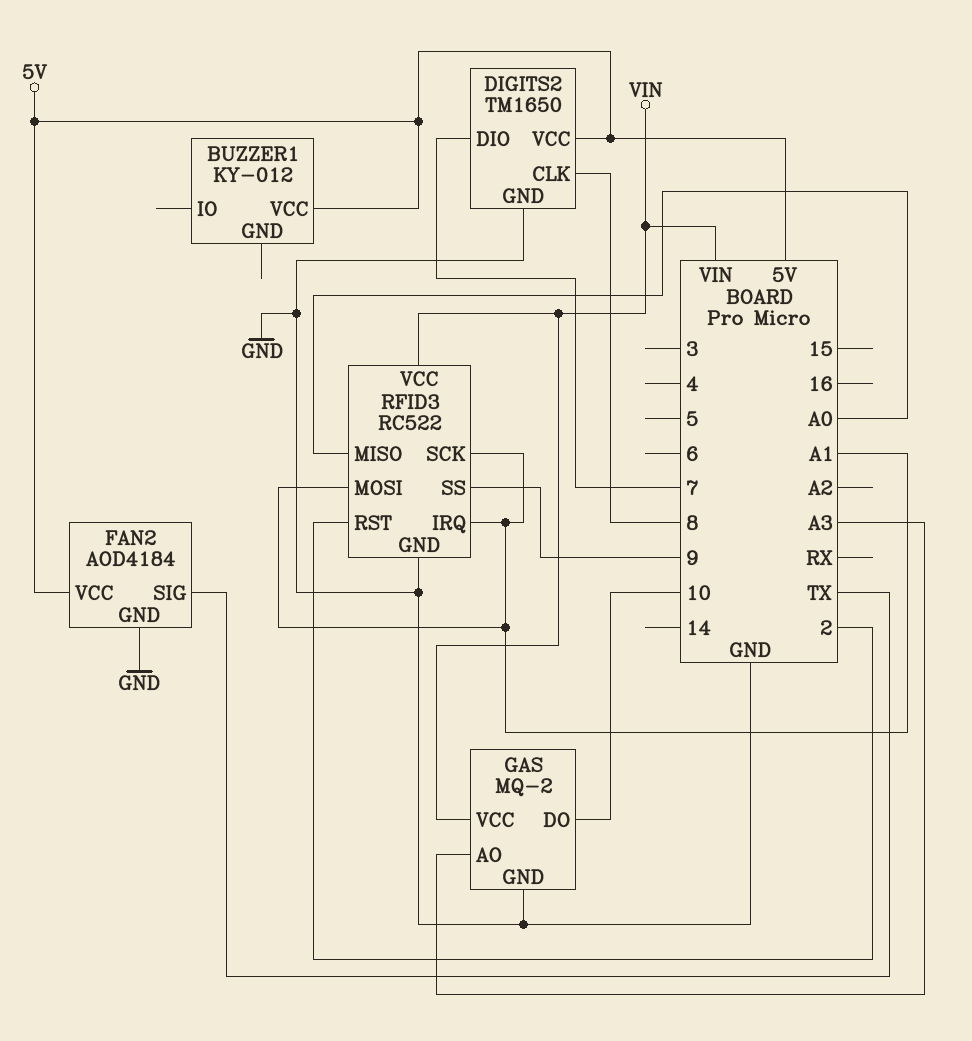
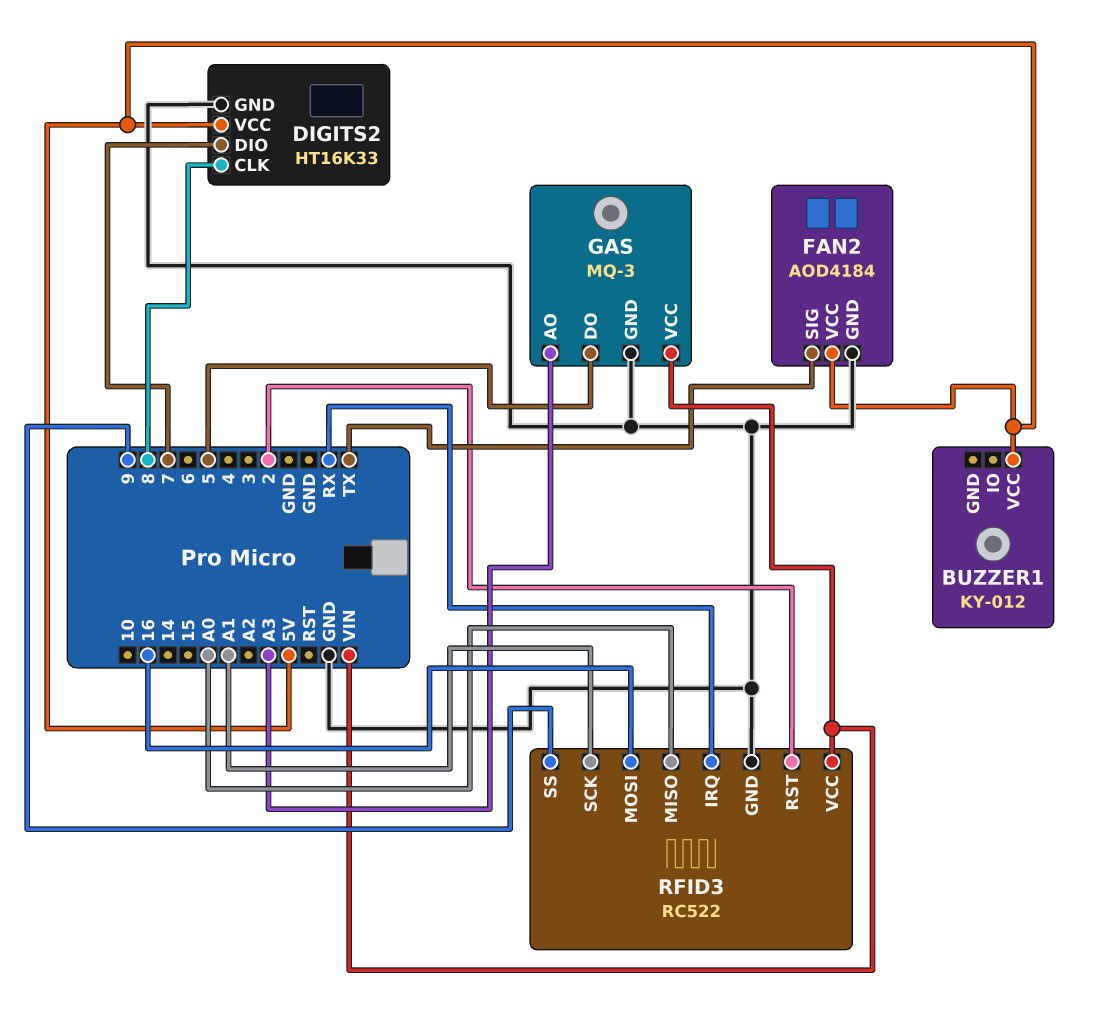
DIGITS2: TM1650 -> HT16K33
GAS: MQ-2 -> MQ-3
GAS pin DO: 10 -> 5
RFID3 pin IRQ: A1 -> RX
RFID3 pin MOSI: A1 -> 16

